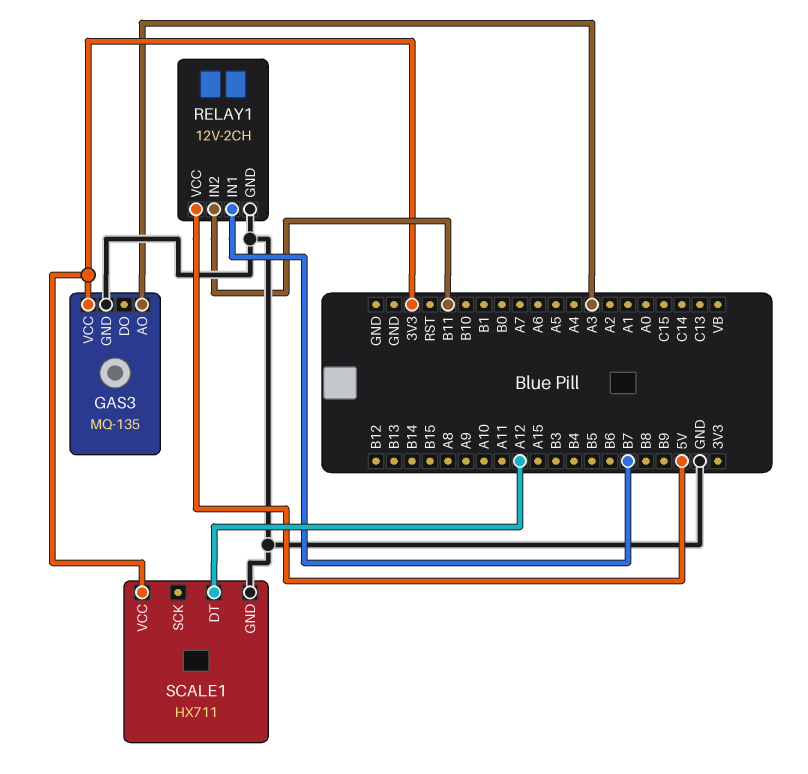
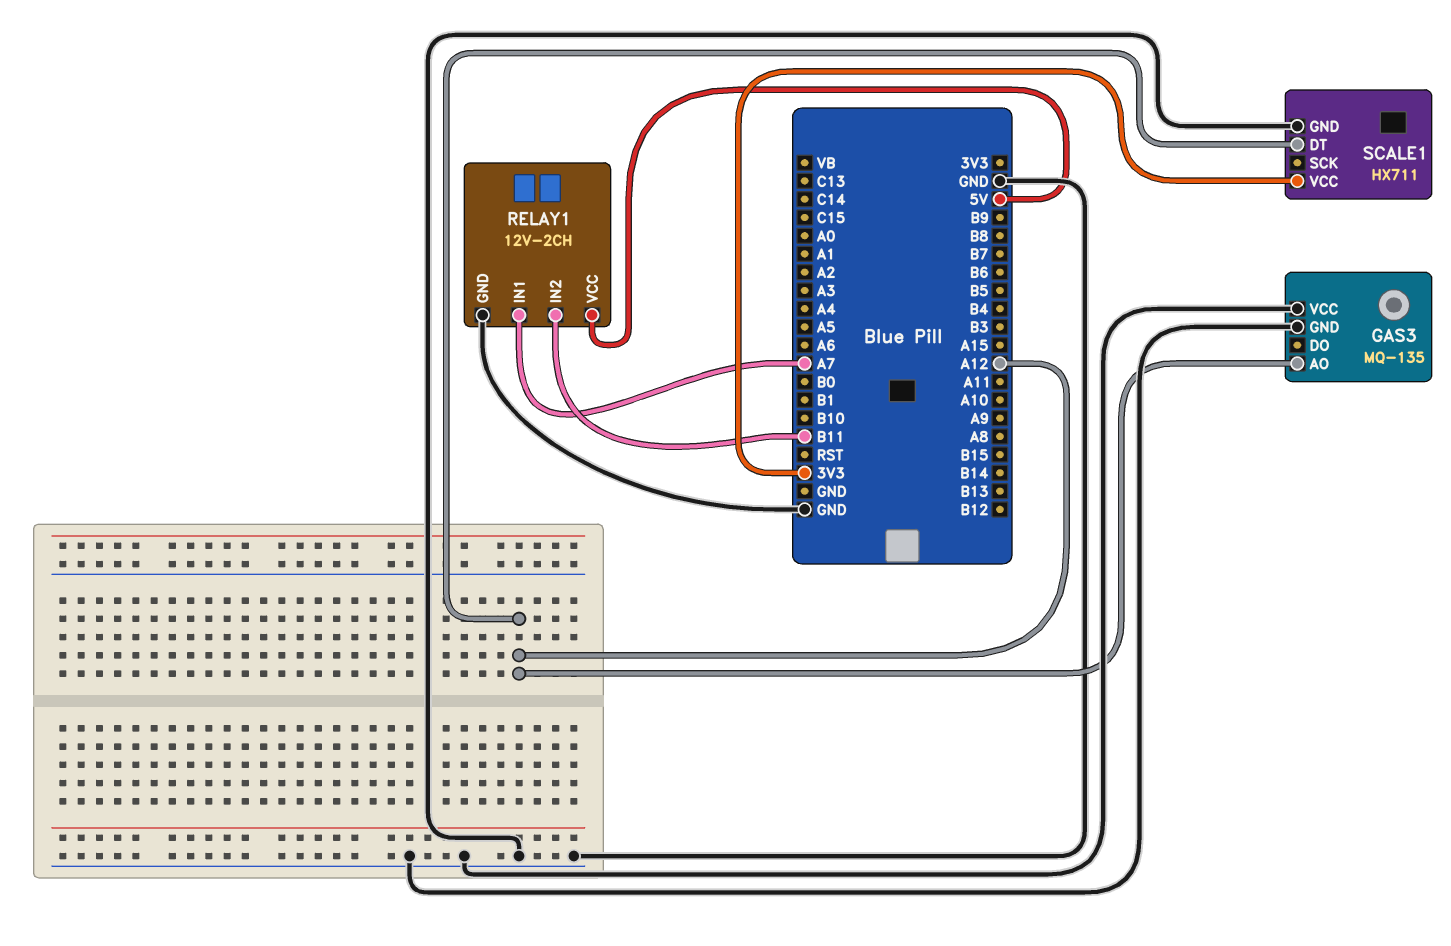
GAS3 pin AO: A3 -> A12
GAS3 pin VCC: 3V3 -> GND
RELAY1 pin IN1: B7 -> A7

